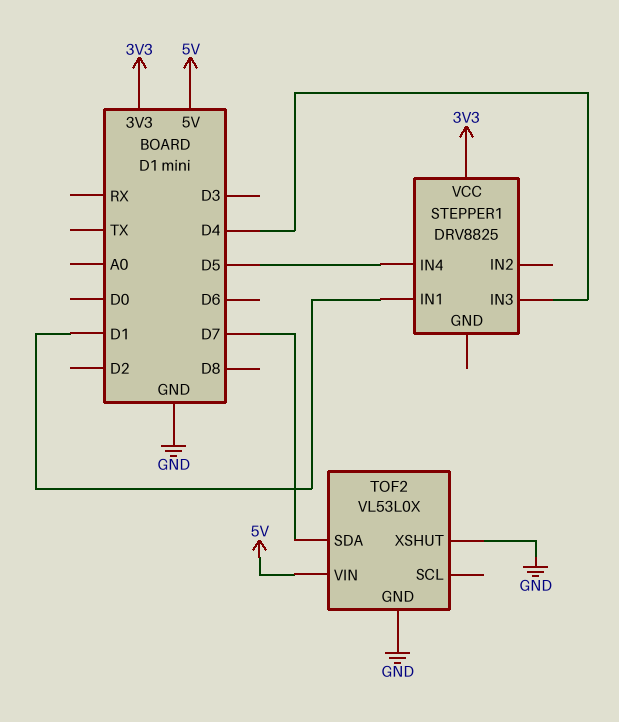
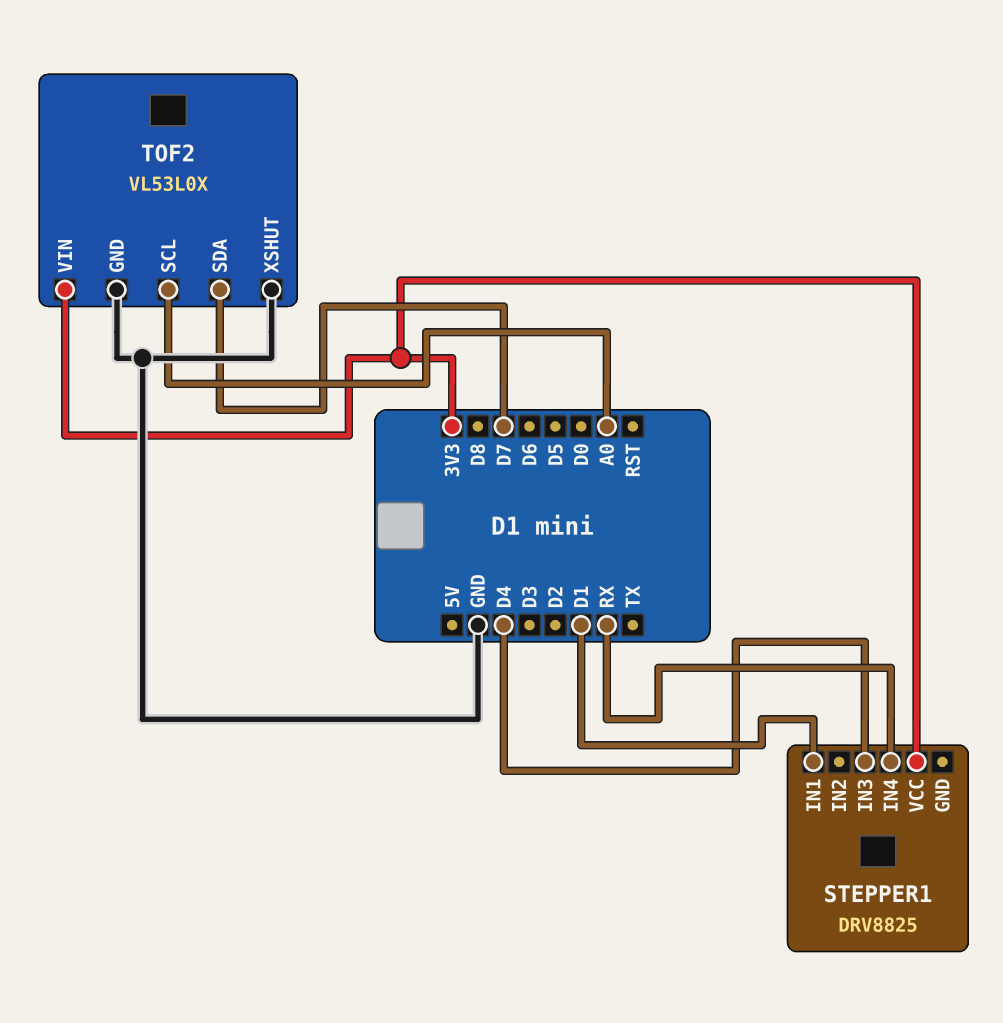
STEPPER1 pin IN4: D5 -> RX
TOF2 pin SCL: none -> A0
TOF2 pin VIN: 5V -> 3V3

